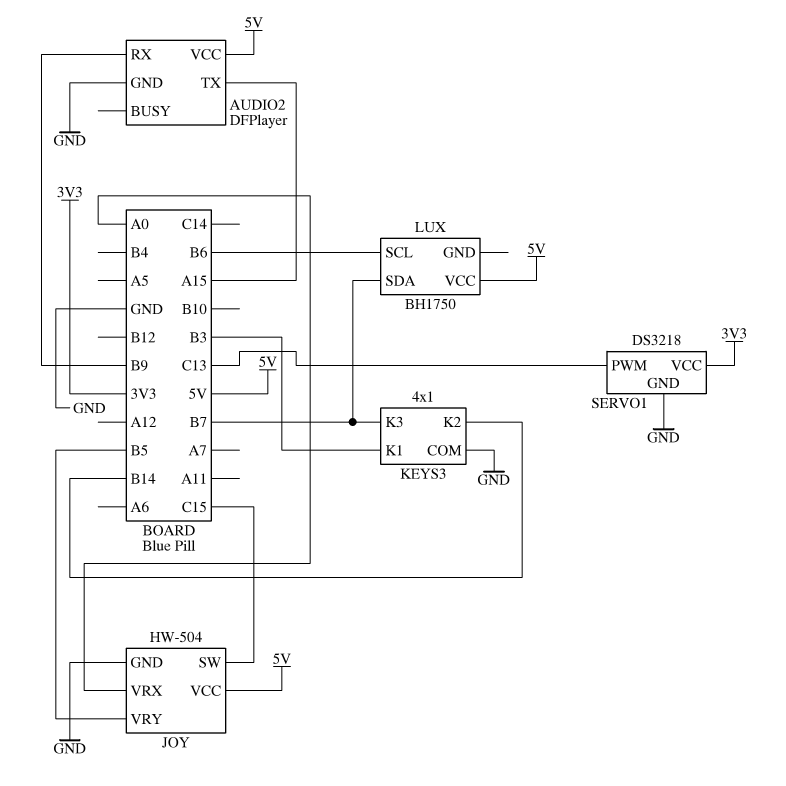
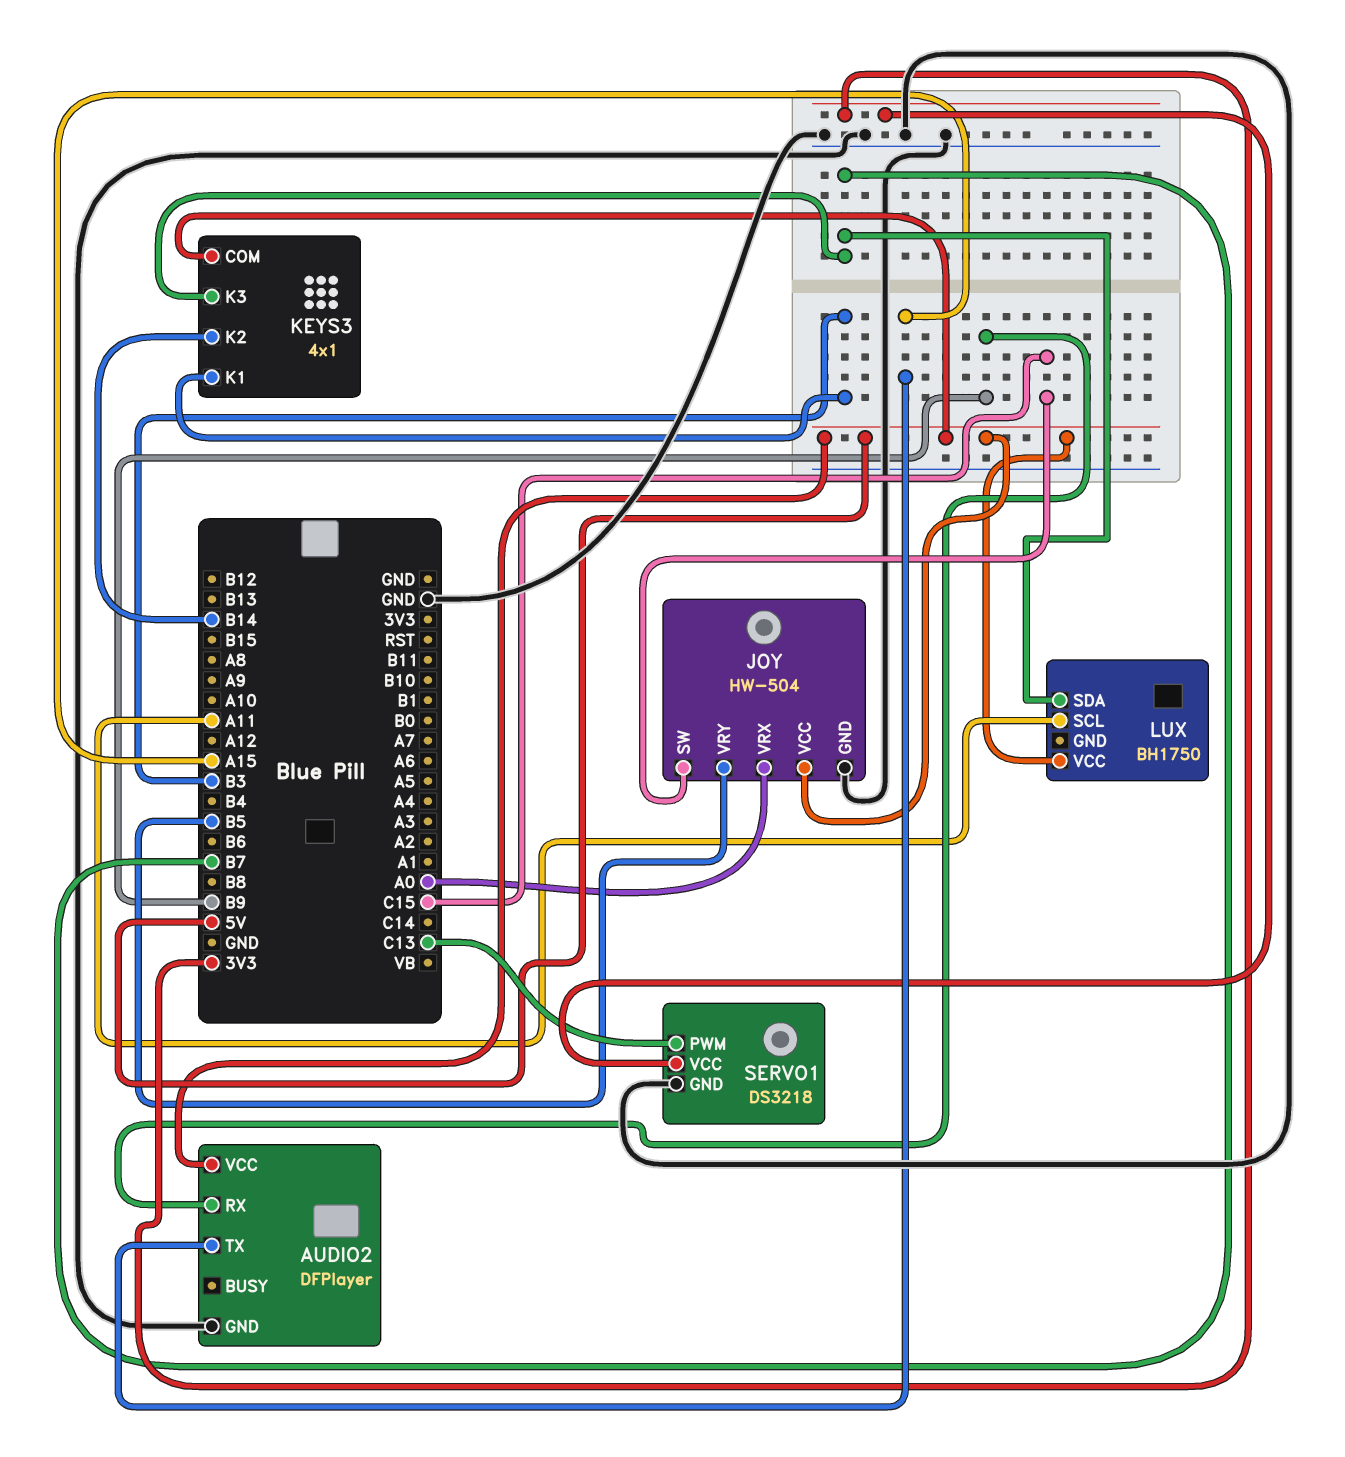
KEYS3 pin COM: GND -> 5V
LUX pin SCL: B6 -> A11

